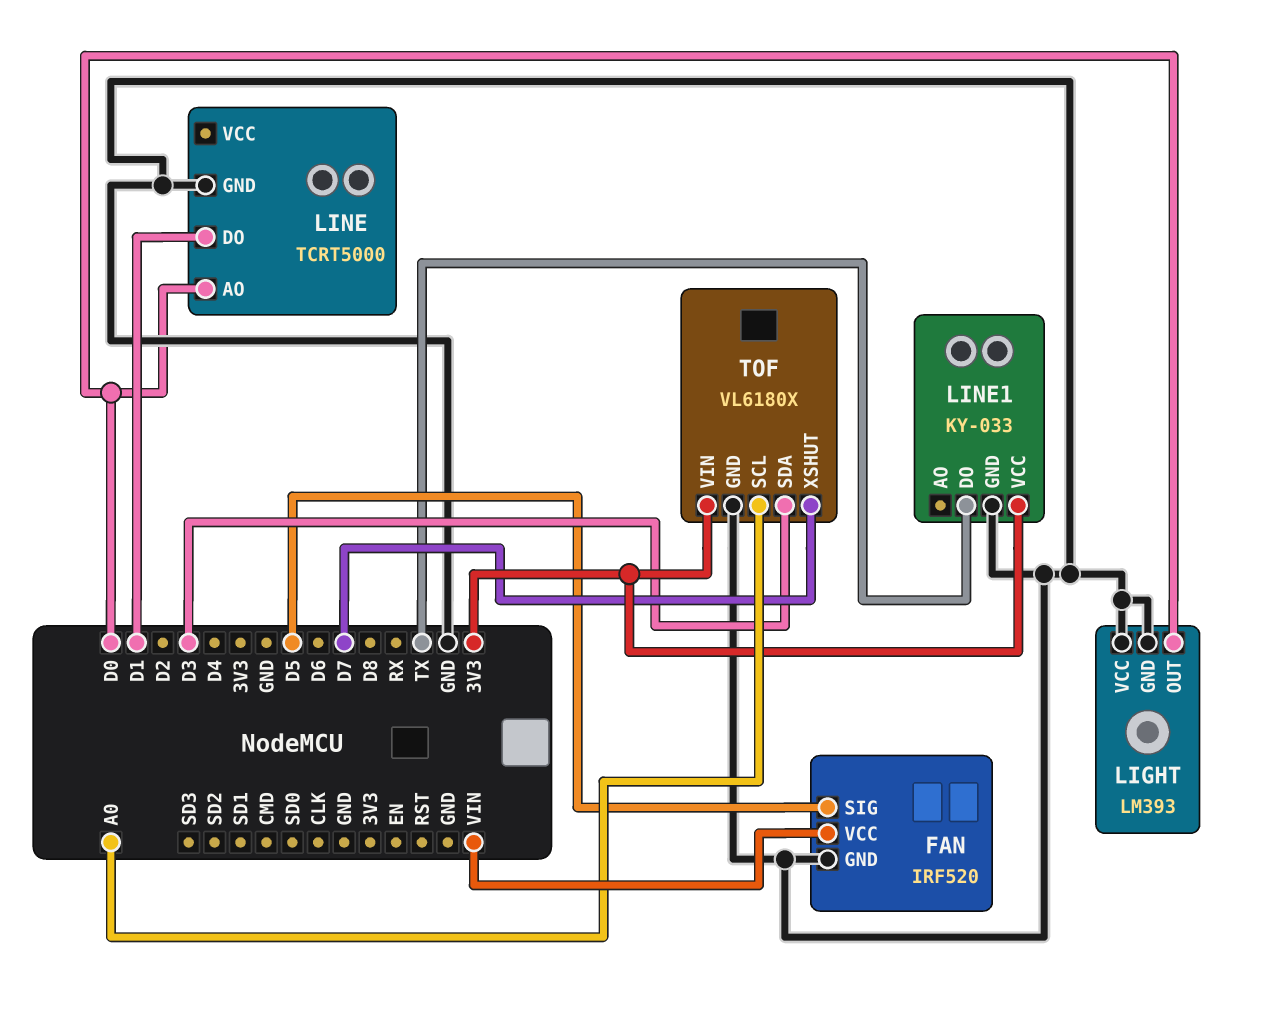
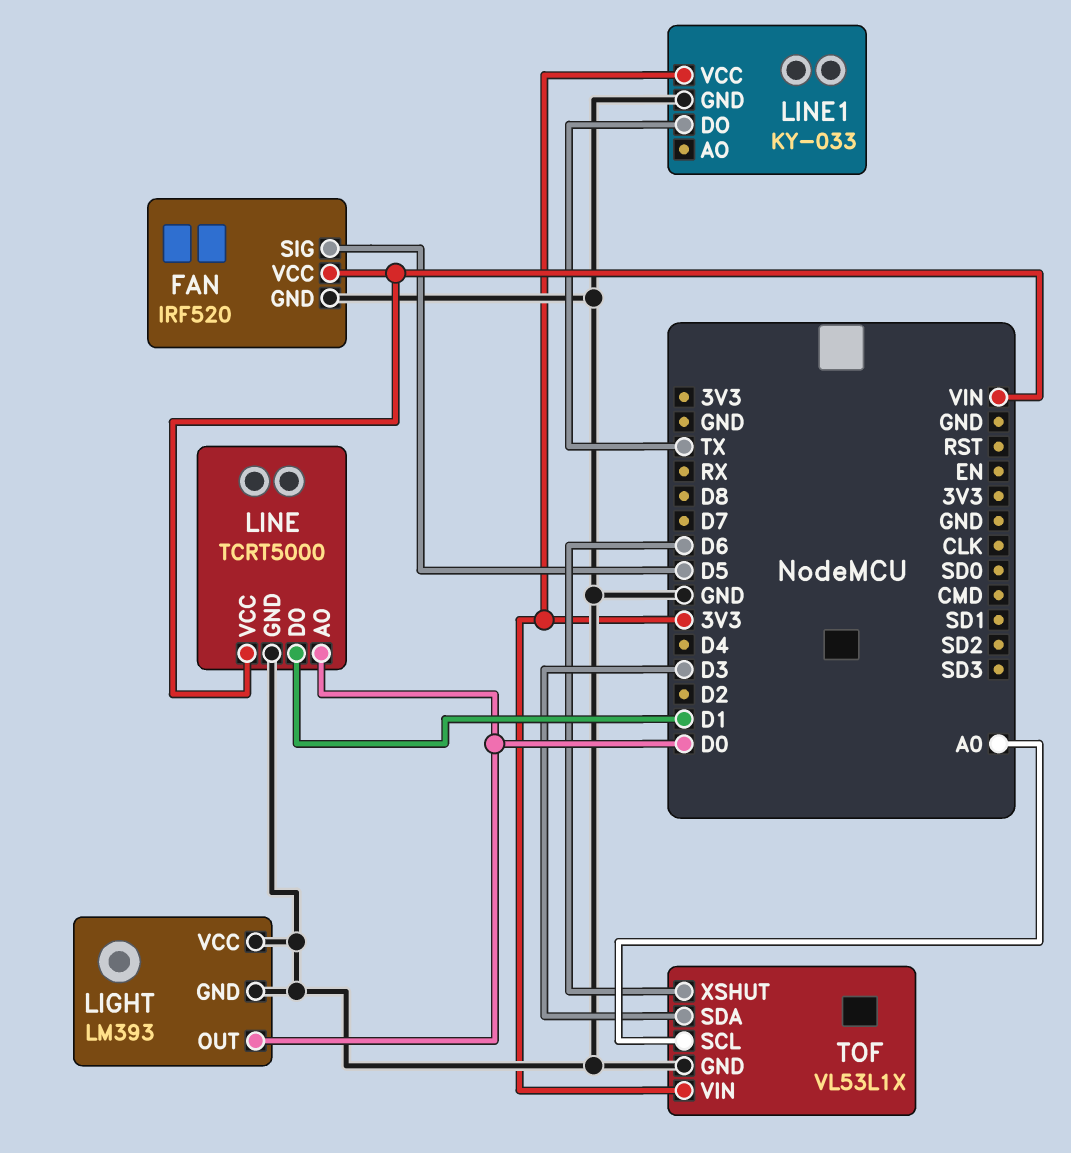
LINE pin VCC: none -> VIN
TOF: VL6180X -> VL53L1X
TOF pin XSHUT: D7 -> D6

